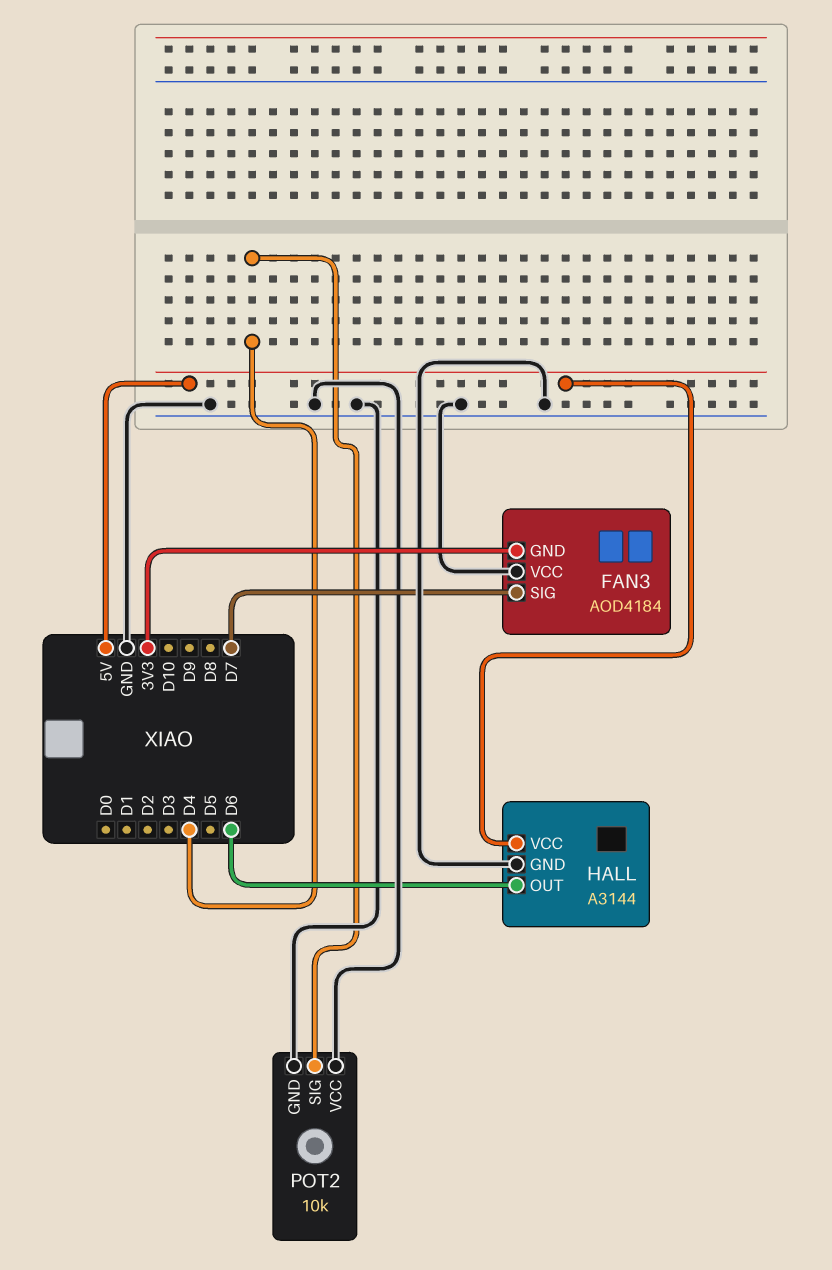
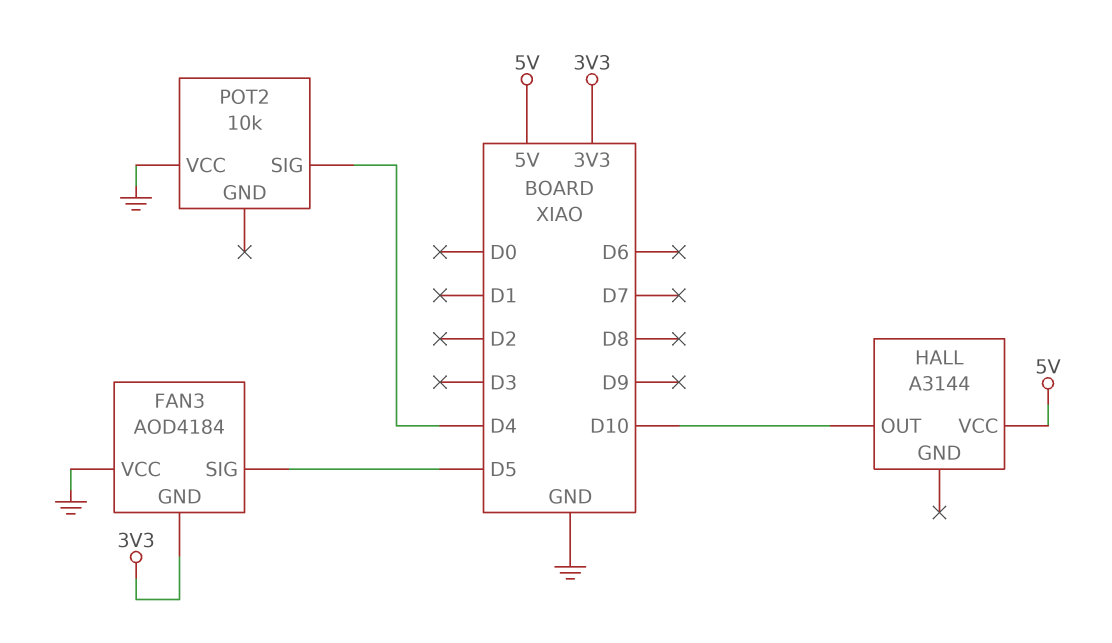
FAN3 pin SIG: D7 -> D5
HALL pin GND: GND -> none
HALL pin OUT: D6 -> D10
POT2 pin GND: GND -> none

